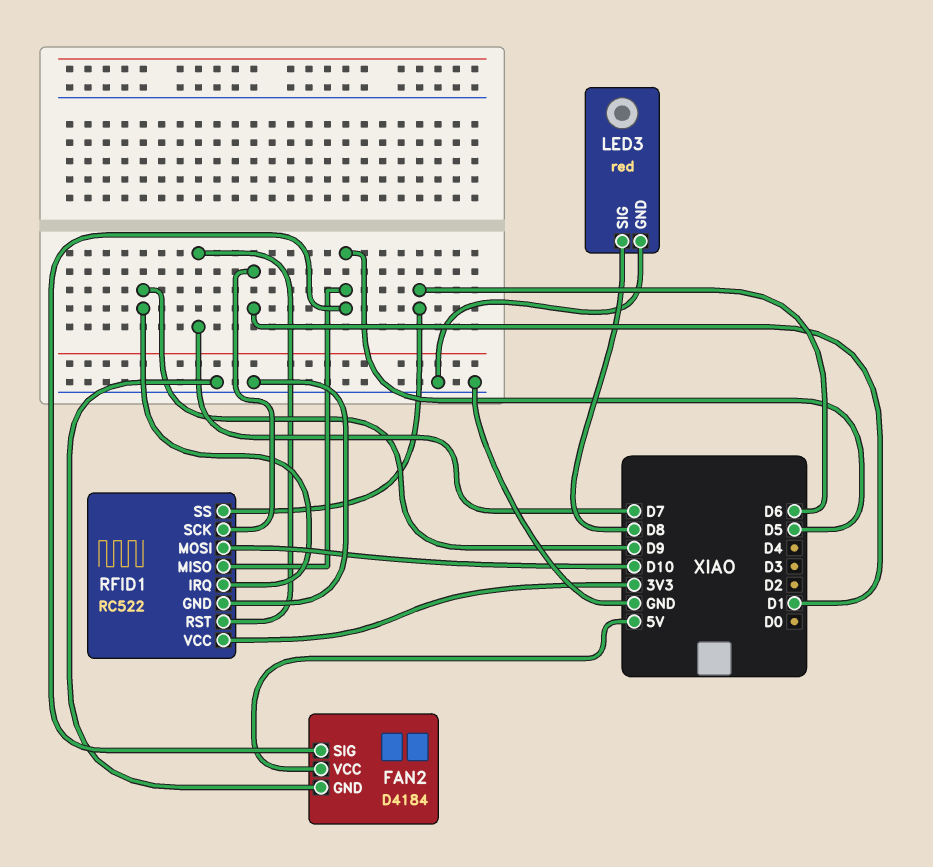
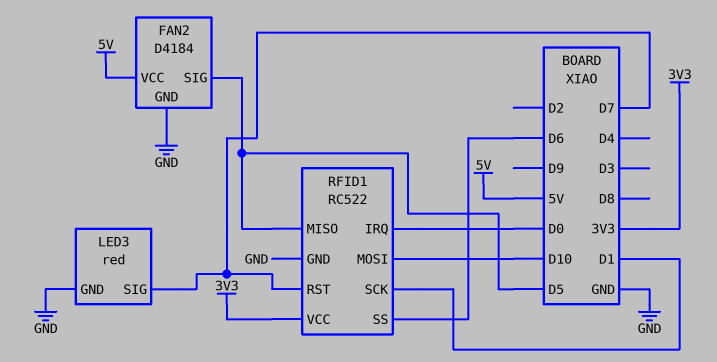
LED3 pin SIG: D8 -> D7
RFID1 pin IRQ: D9 -> D0

